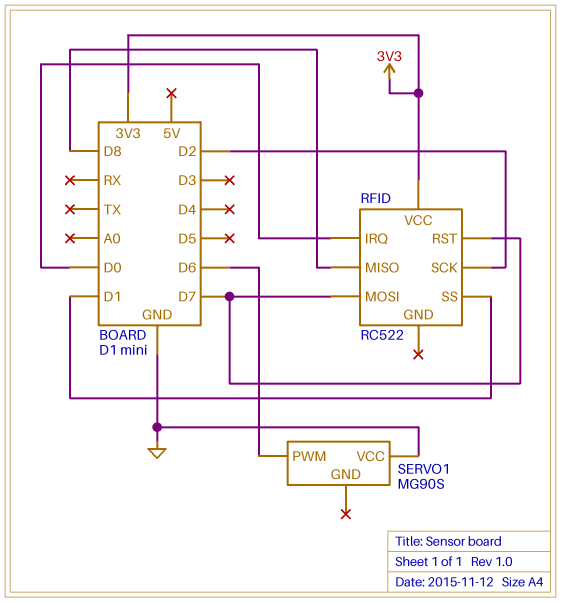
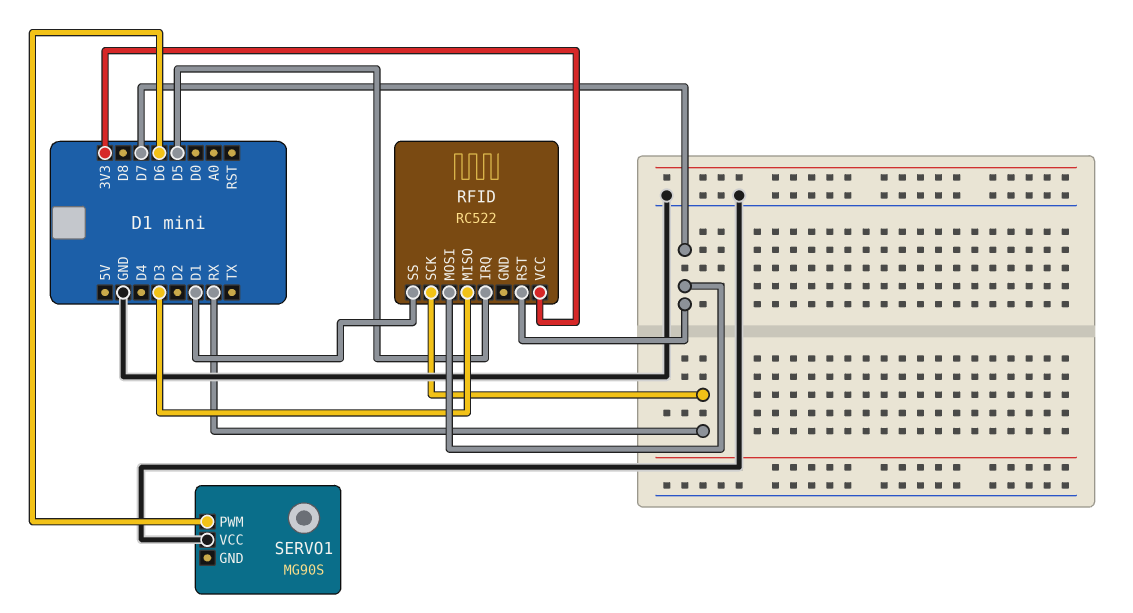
RFID pin IRQ: D0 -> D5
RFID pin MISO: D8 -> D3
RFID pin SCK: D2 -> RX

